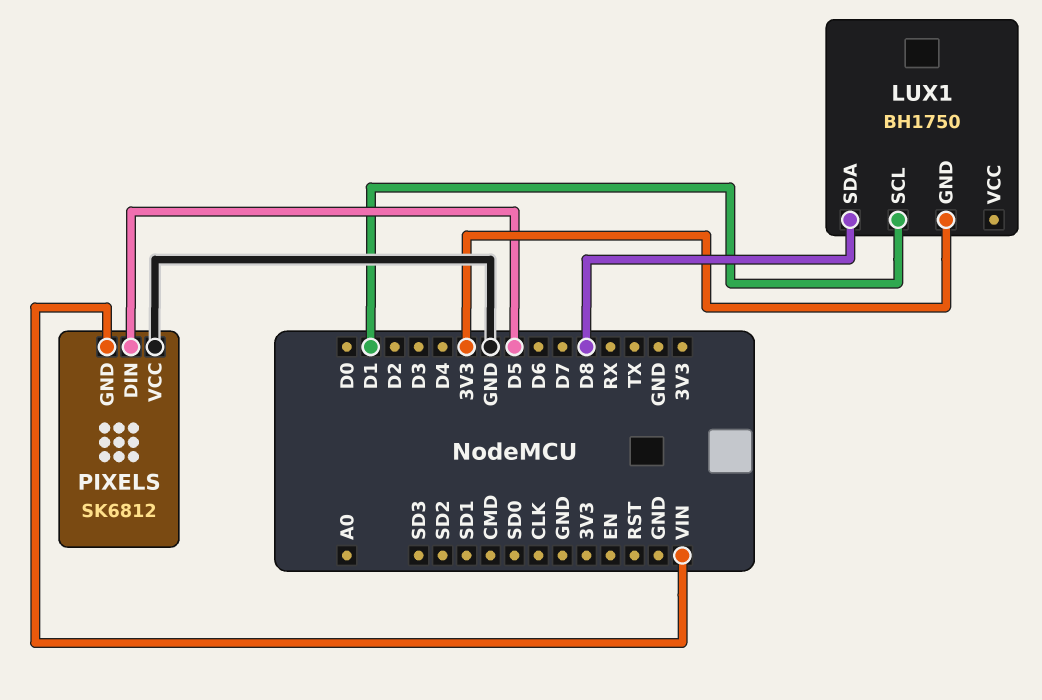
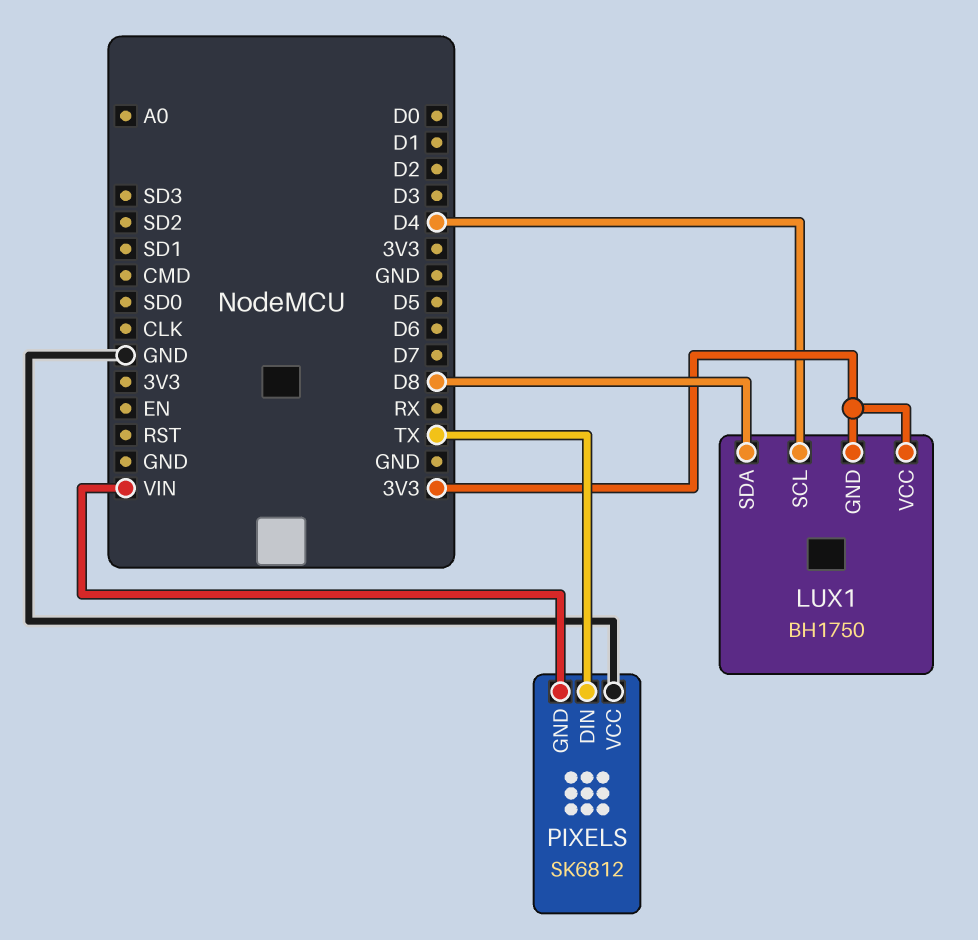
LUX1 pin SCL: D1 -> D4
LUX1 pin VCC: none -> 3V3
PIXELS pin DIN: D5 -> TX

